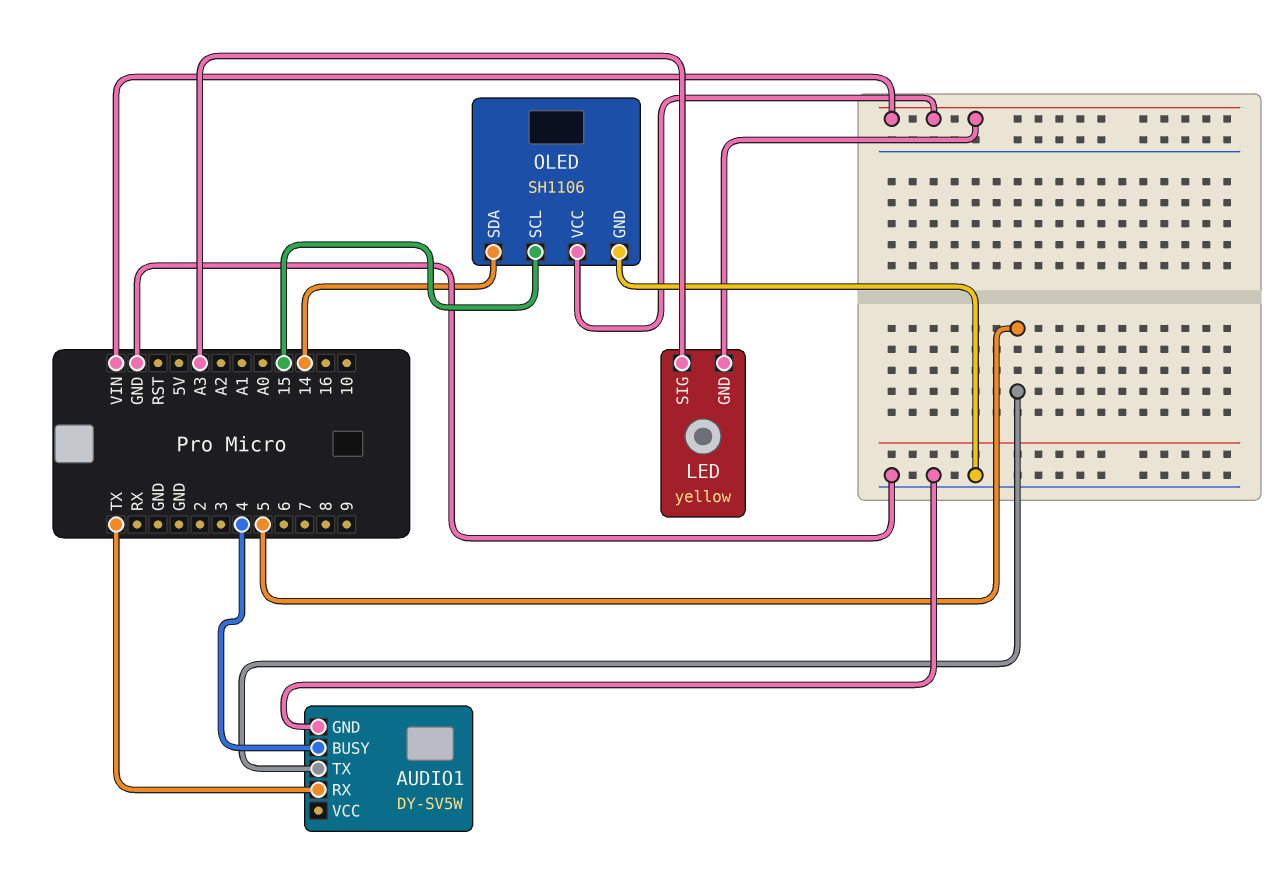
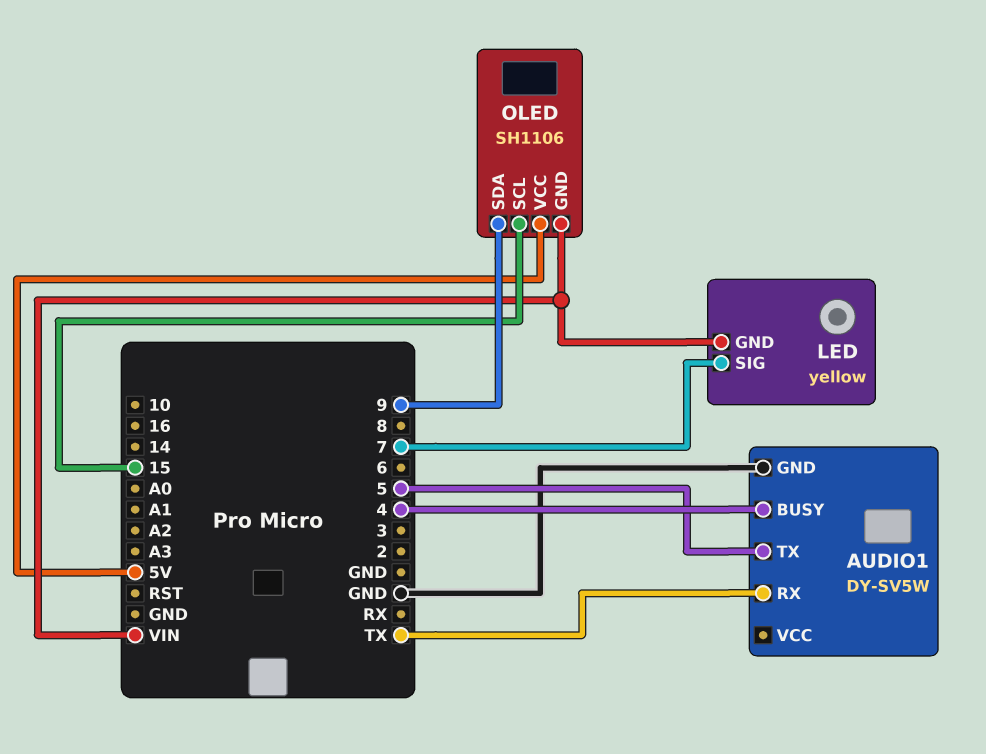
LED pin SIG: A3 -> 7
OLED pin GND: GND -> VIN
OLED pin SDA: 14 -> 9
OLED pin VCC: VIN -> 5V

